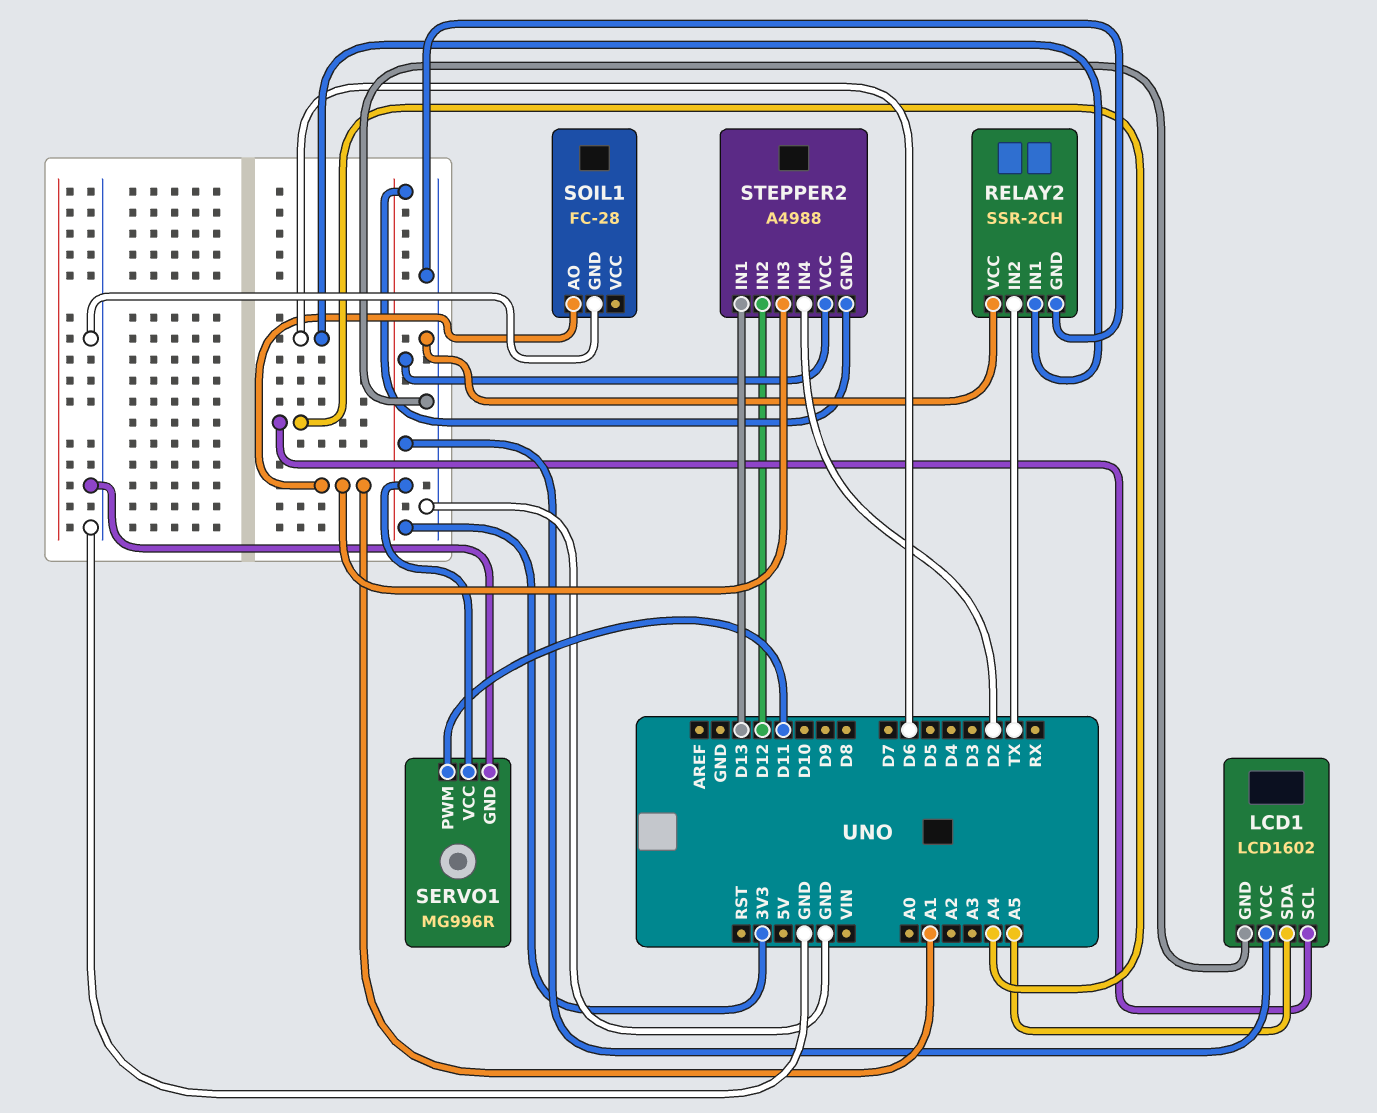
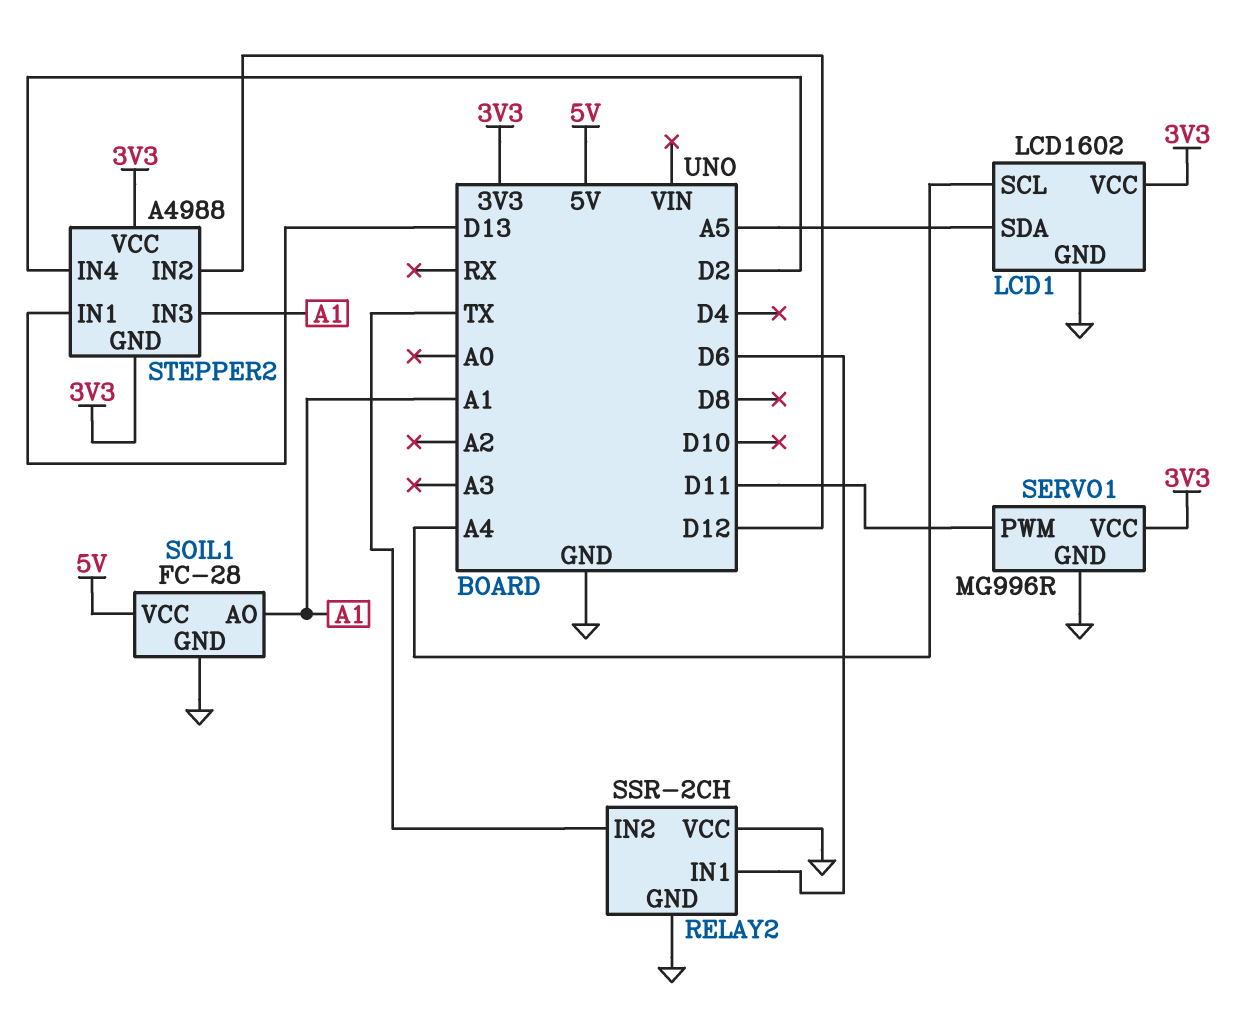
SOIL1 pin VCC: none -> 5V

